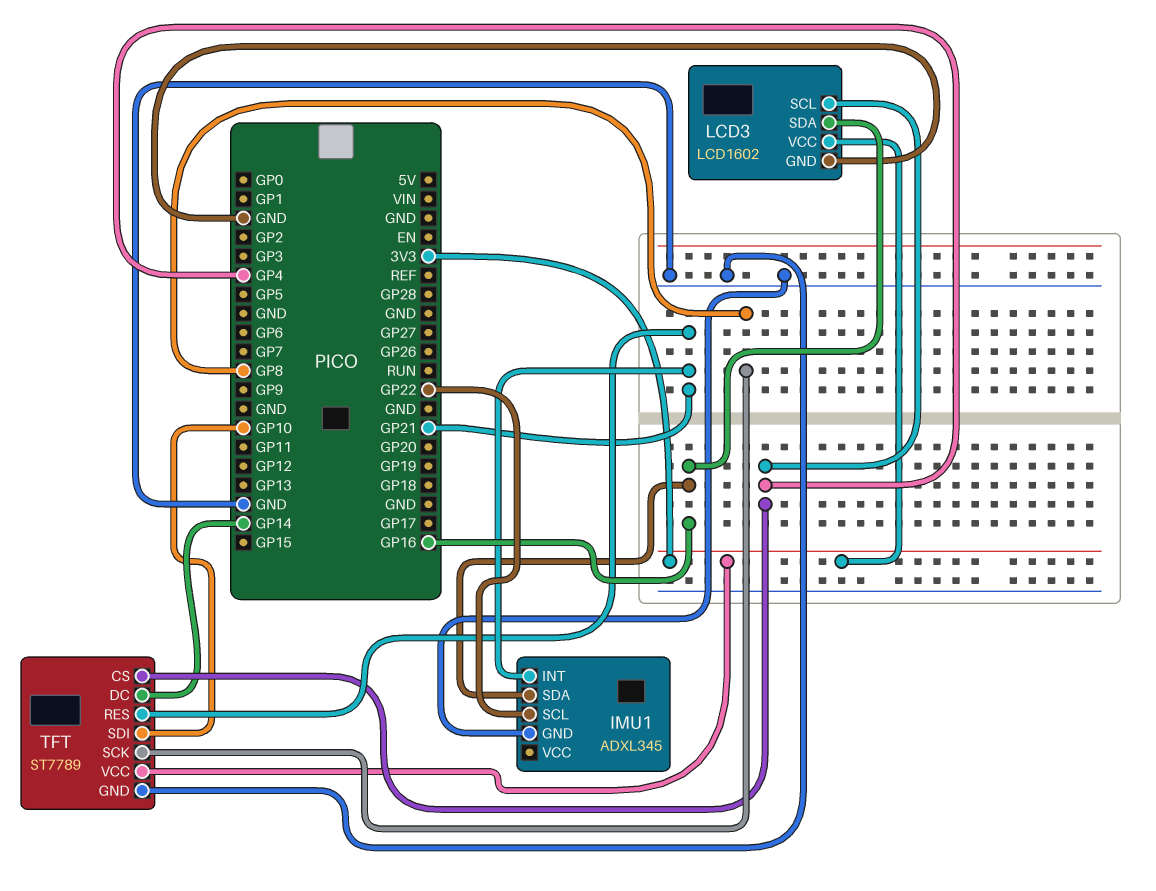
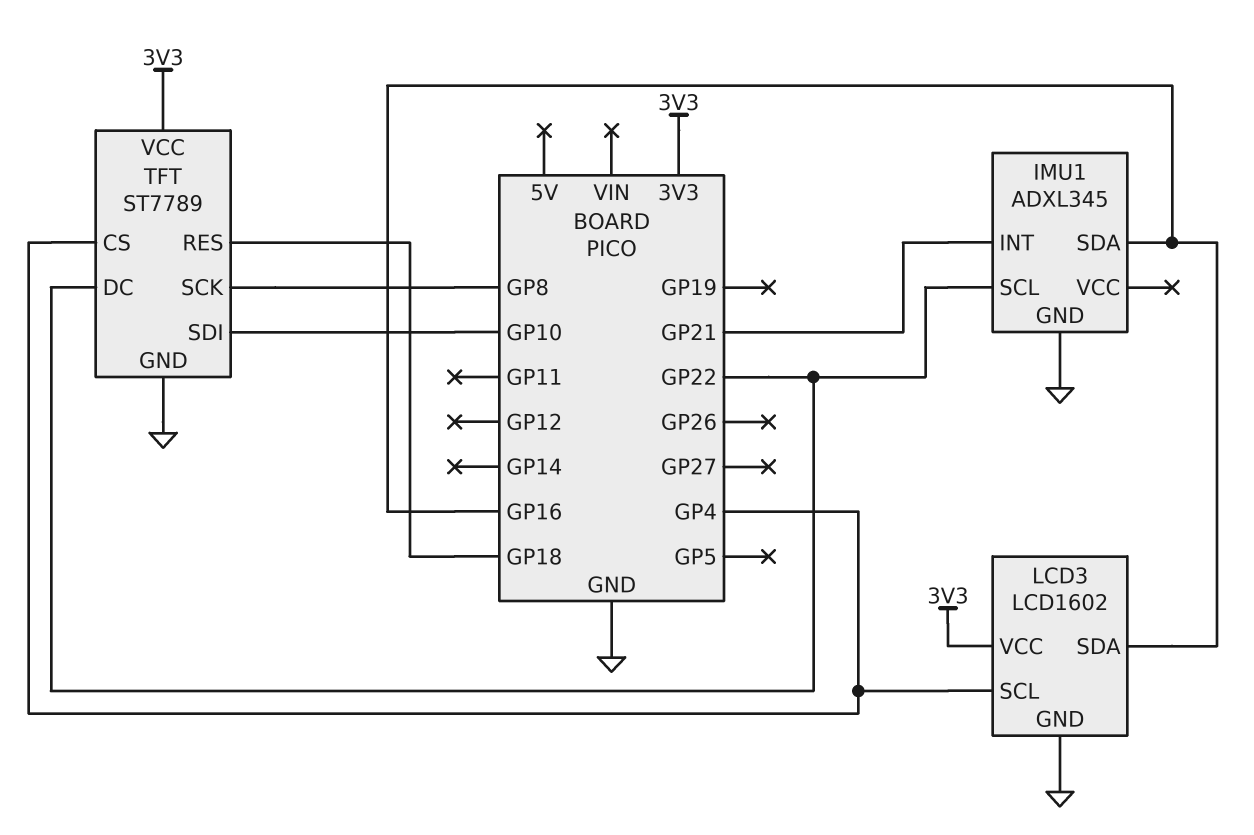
TFT pin DC: GP14 -> GP22
TFT pin RES: GP21 -> GP18

